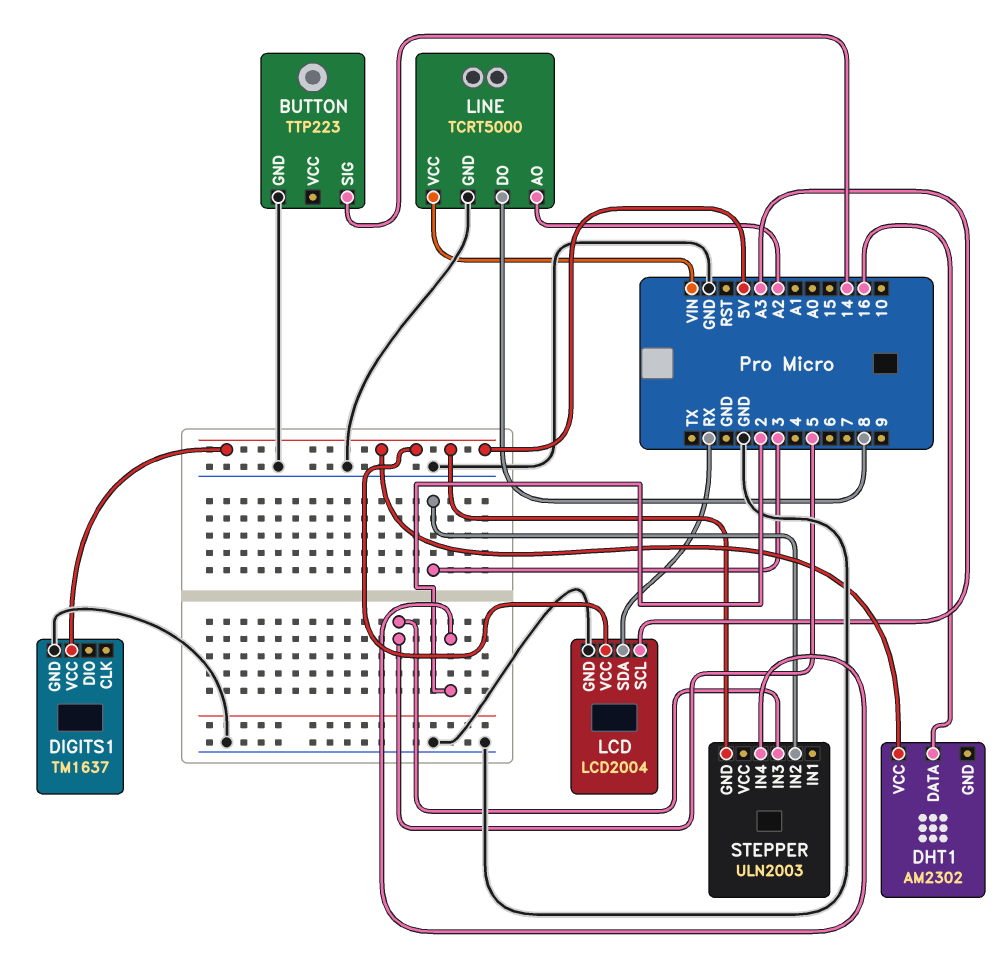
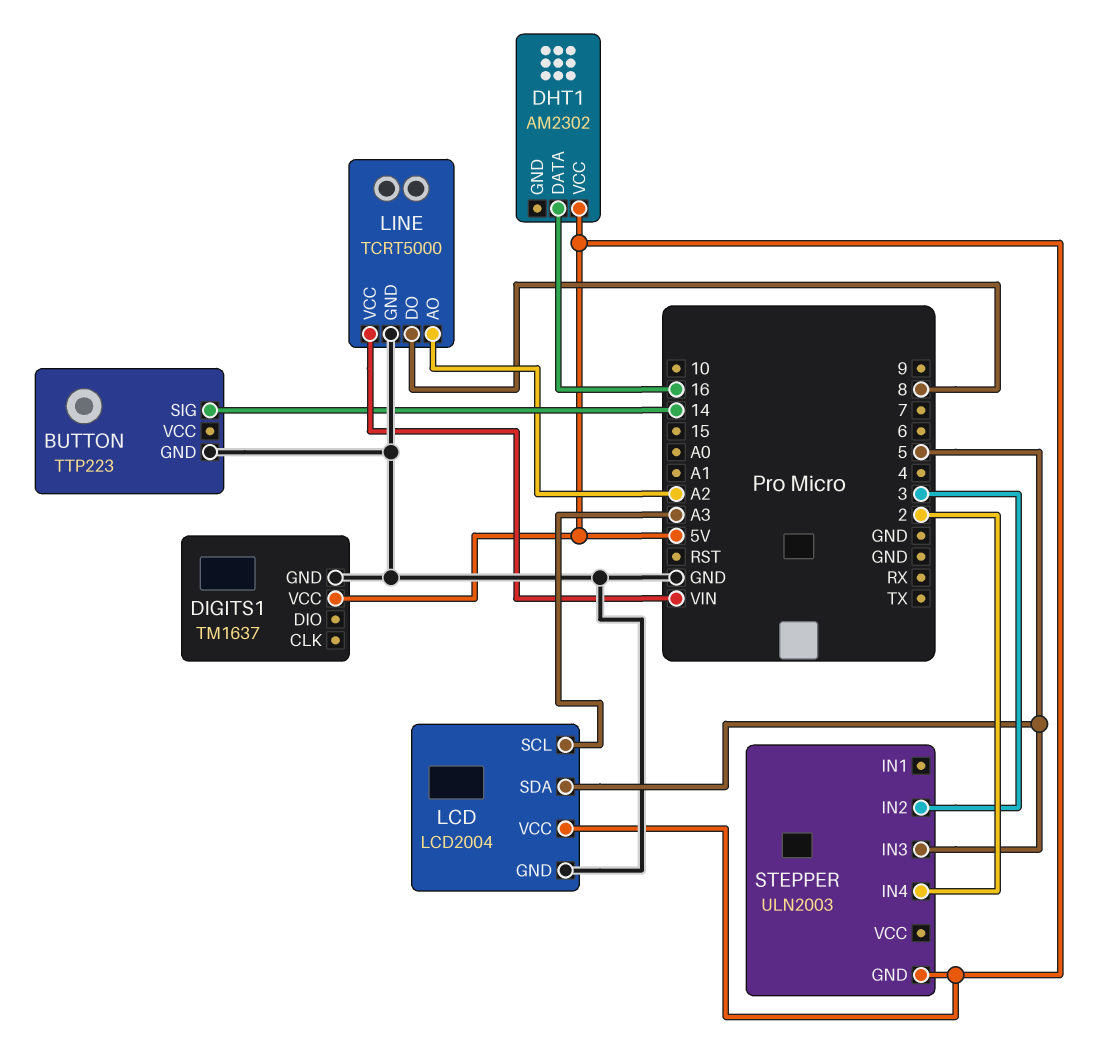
LCD pin SDA: RX -> 5

